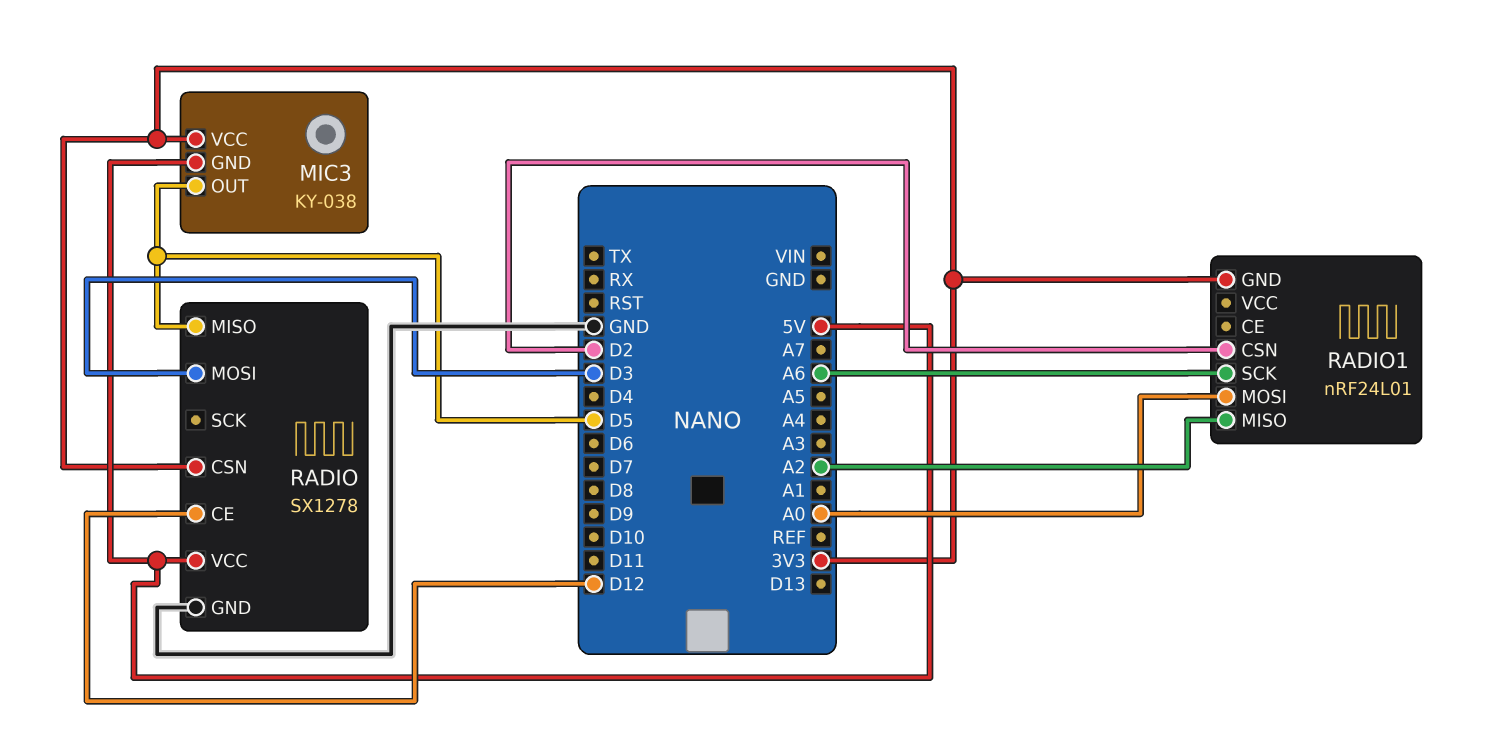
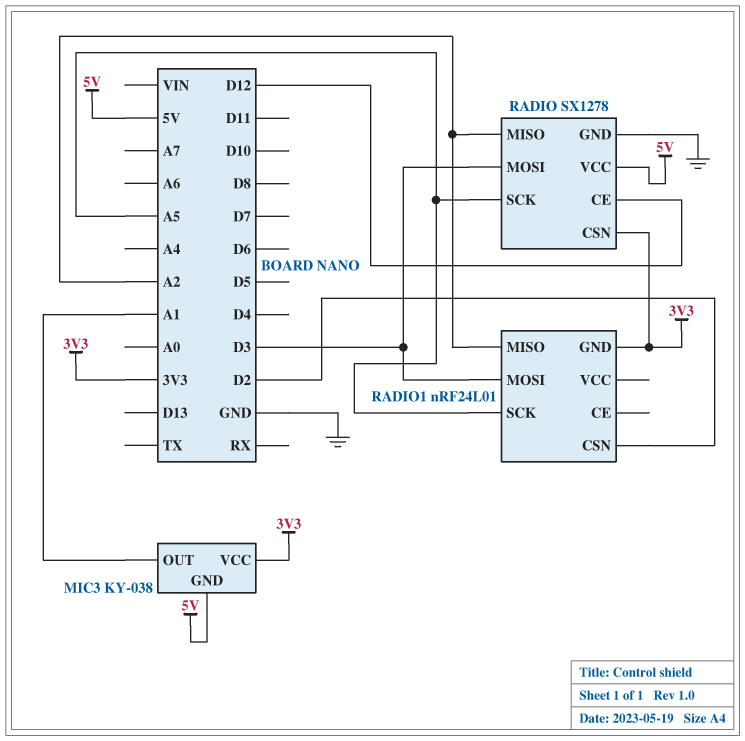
MIC3 pin OUT: D5 -> A1
RADIO pin MISO: D5 -> A2
RADIO pin SCK: none -> A5
RADIO1 pin MOSI: A0 -> D3
RADIO1 pin SCK: A6 -> A5

